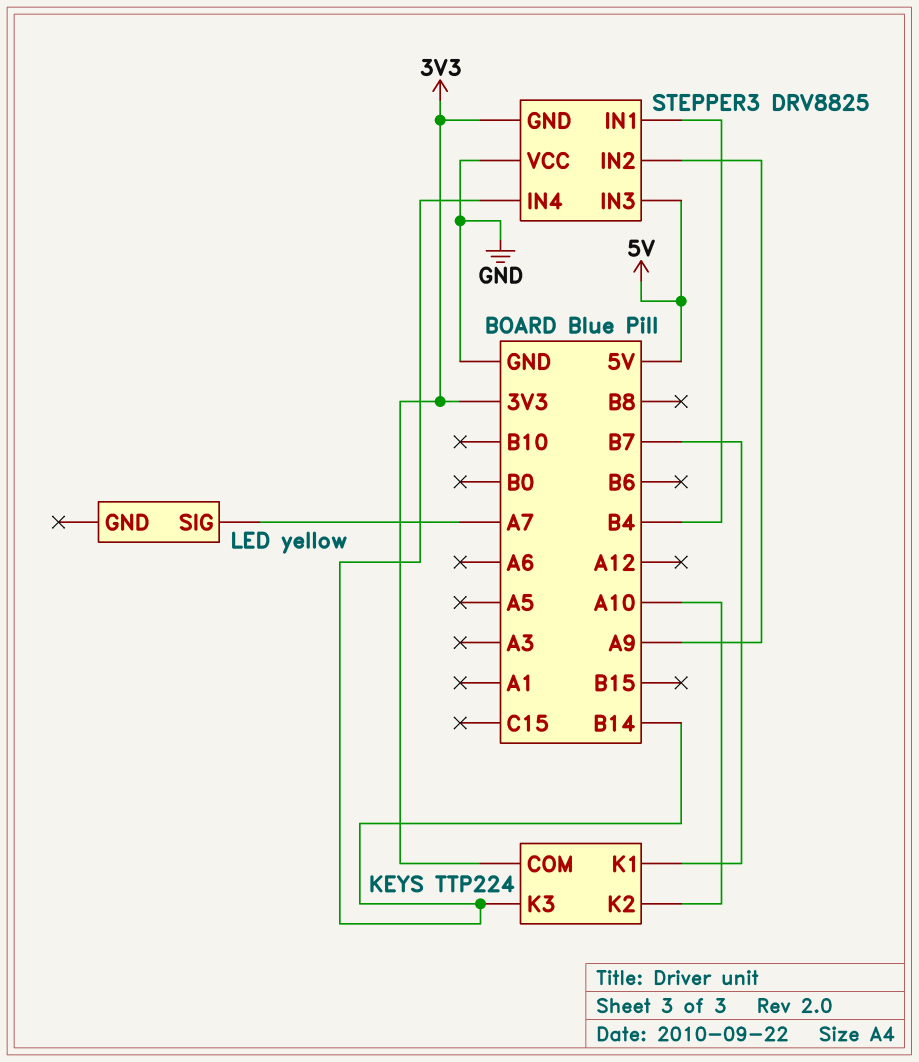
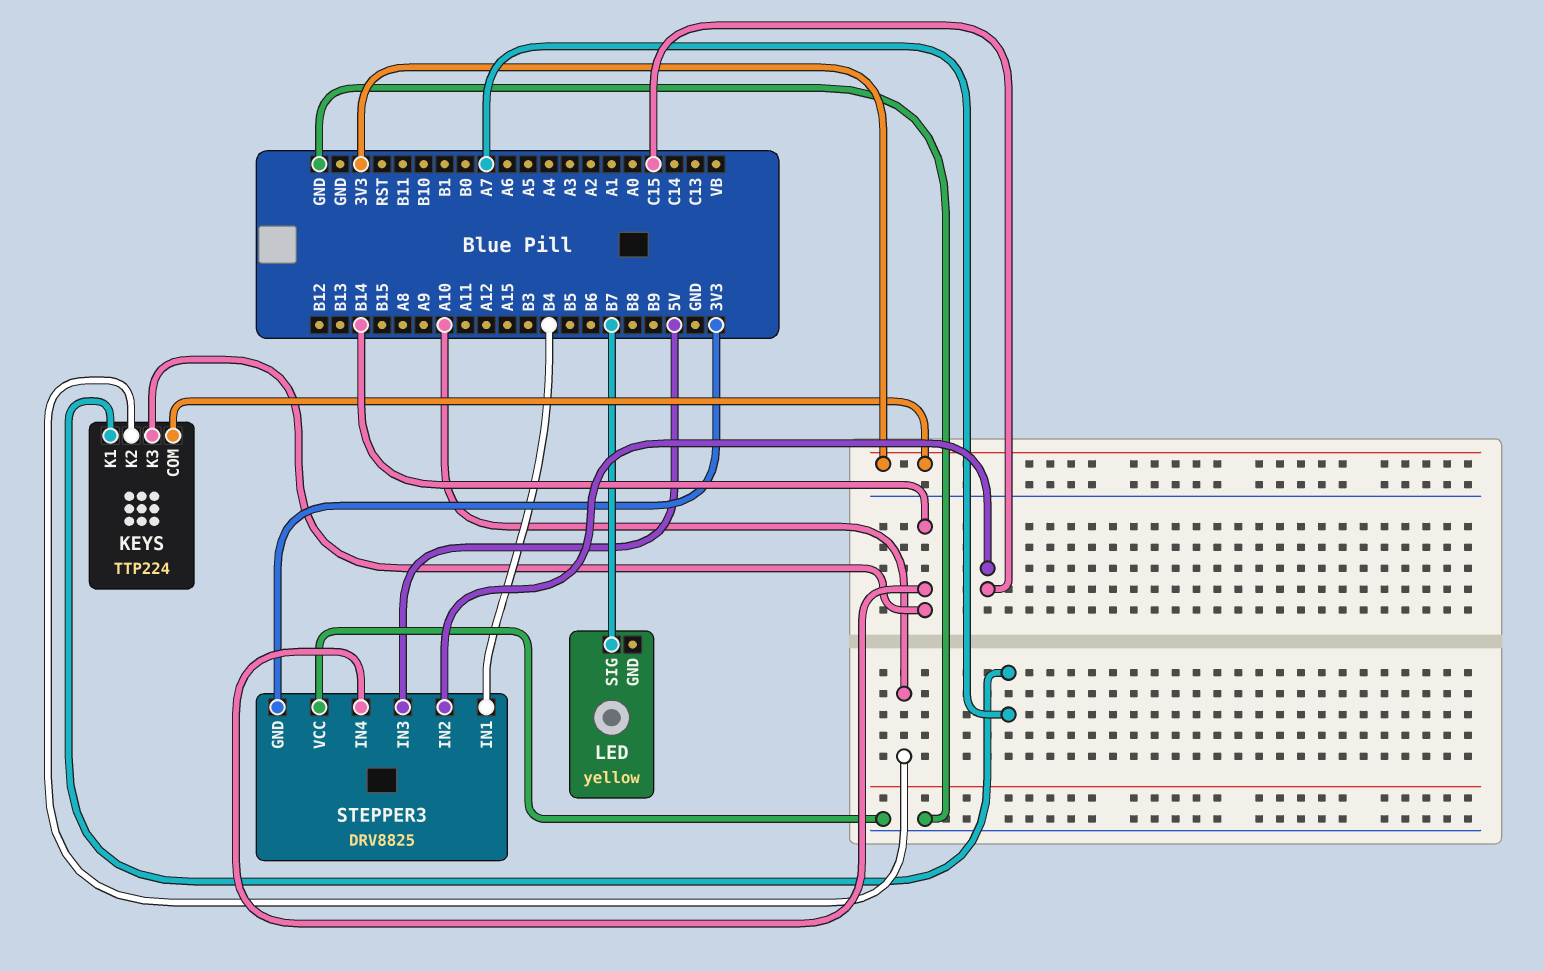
KEYS pin K1: B7 -> A7
LED pin SIG: A7 -> B7
STEPPER3 pin IN2: A9 -> C15

